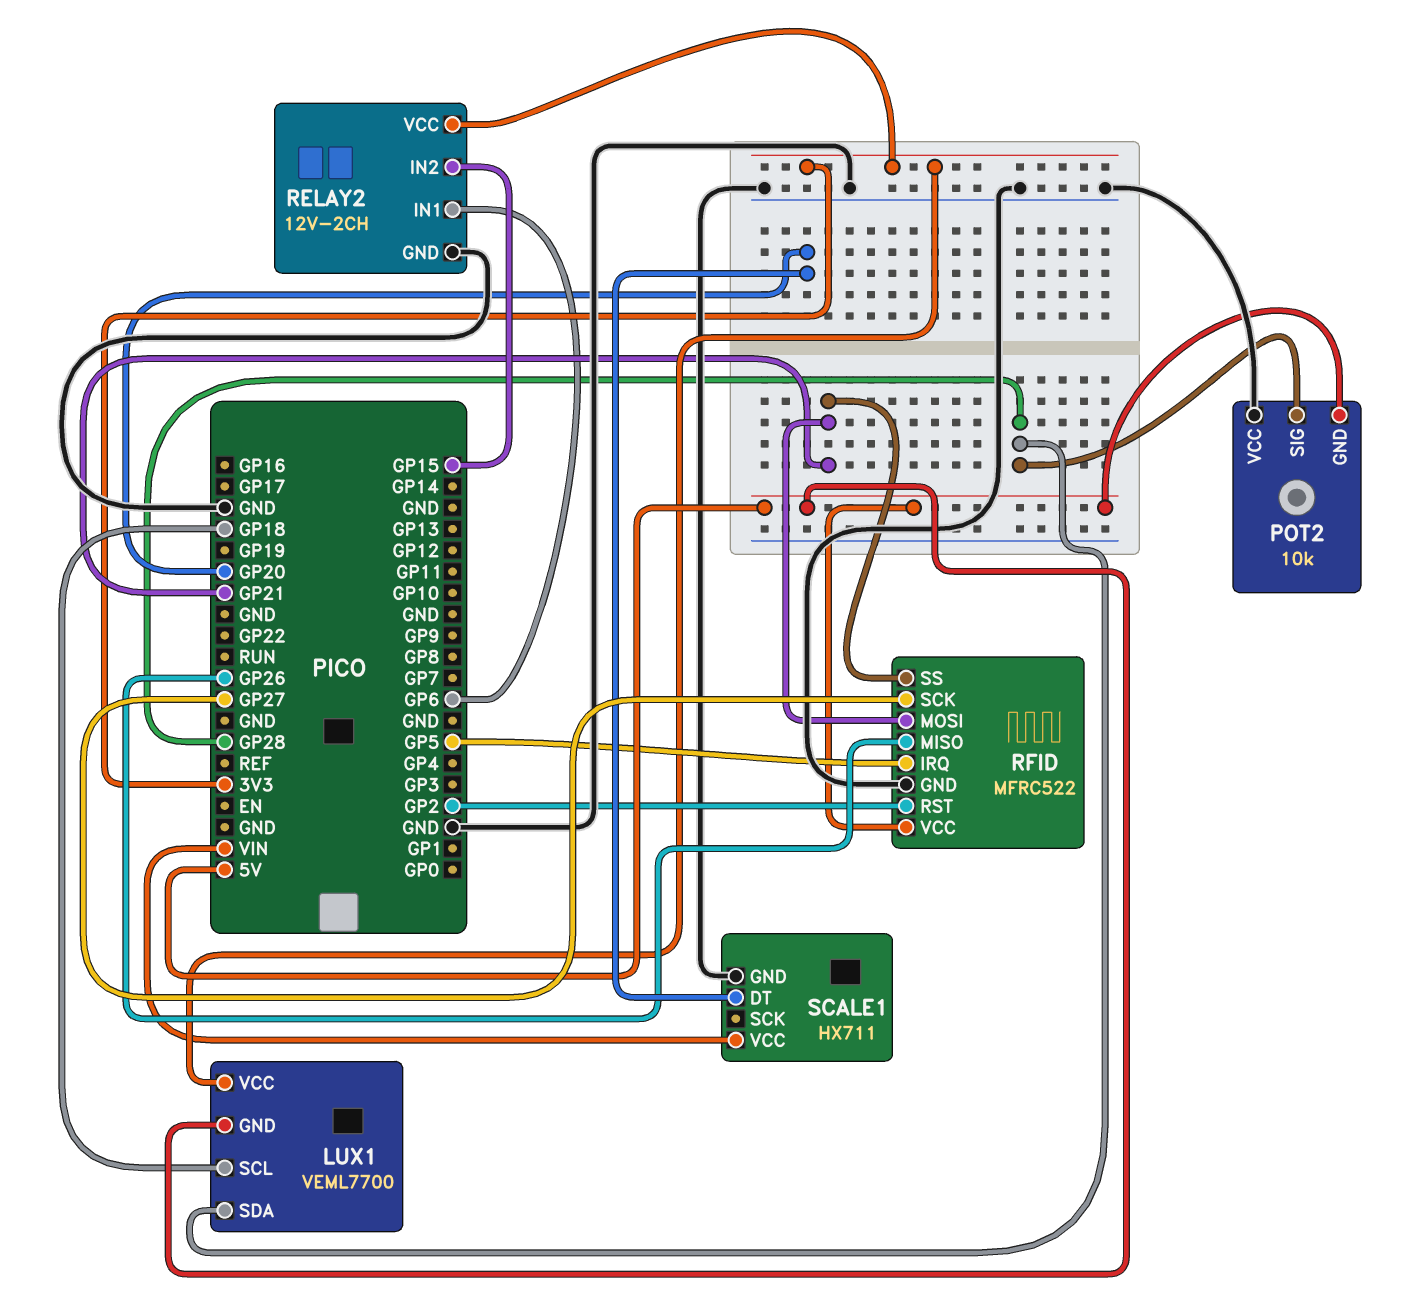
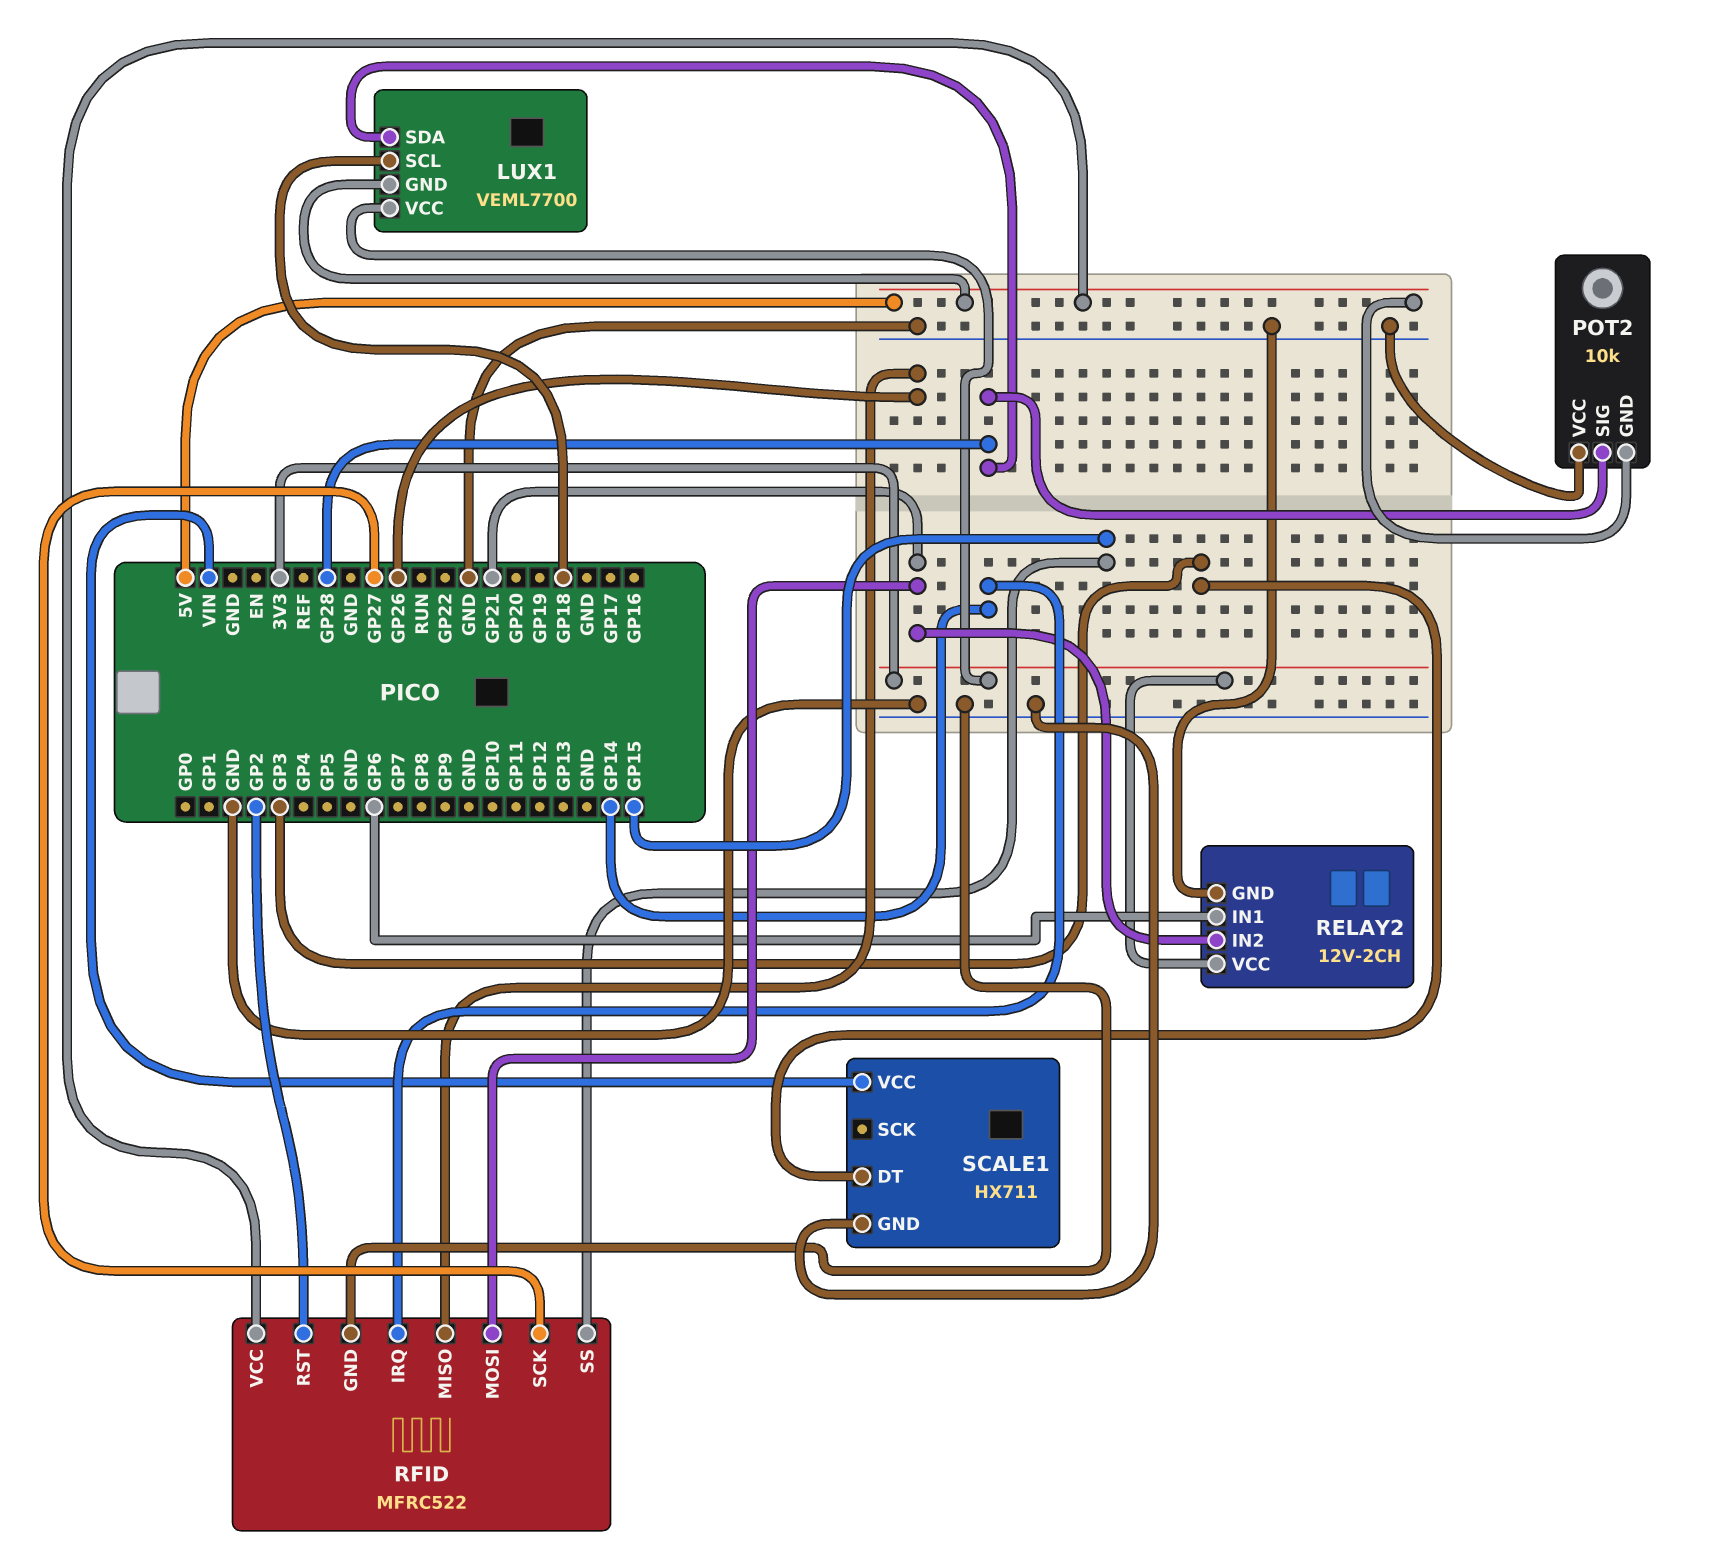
RELAY2 pin IN2: GP15 -> GP21
RFID pin IRQ: GP5 -> GP14
RFID pin SS: GP21 -> GP15
SCALE1 pin DT: GP20 -> GP3

